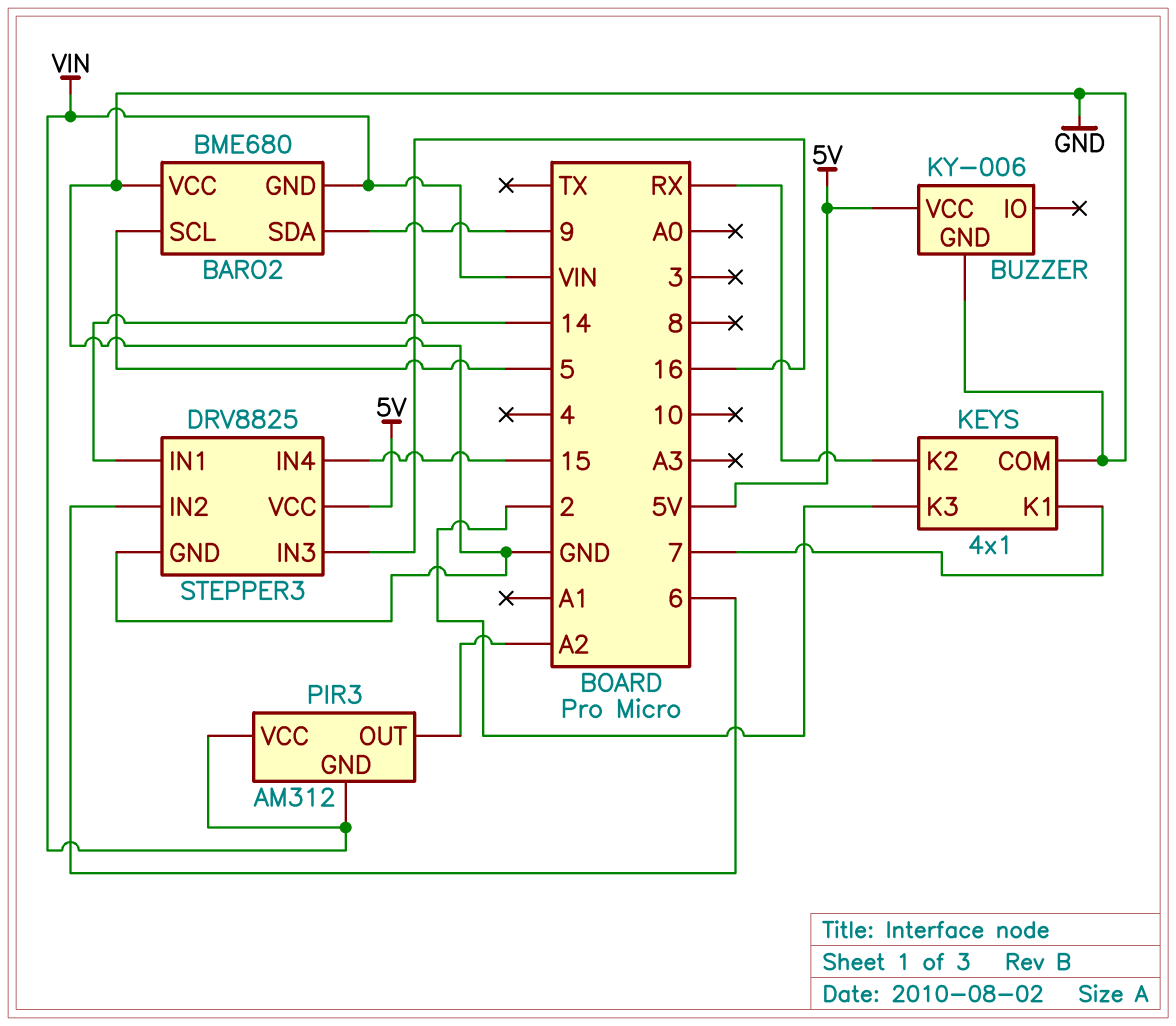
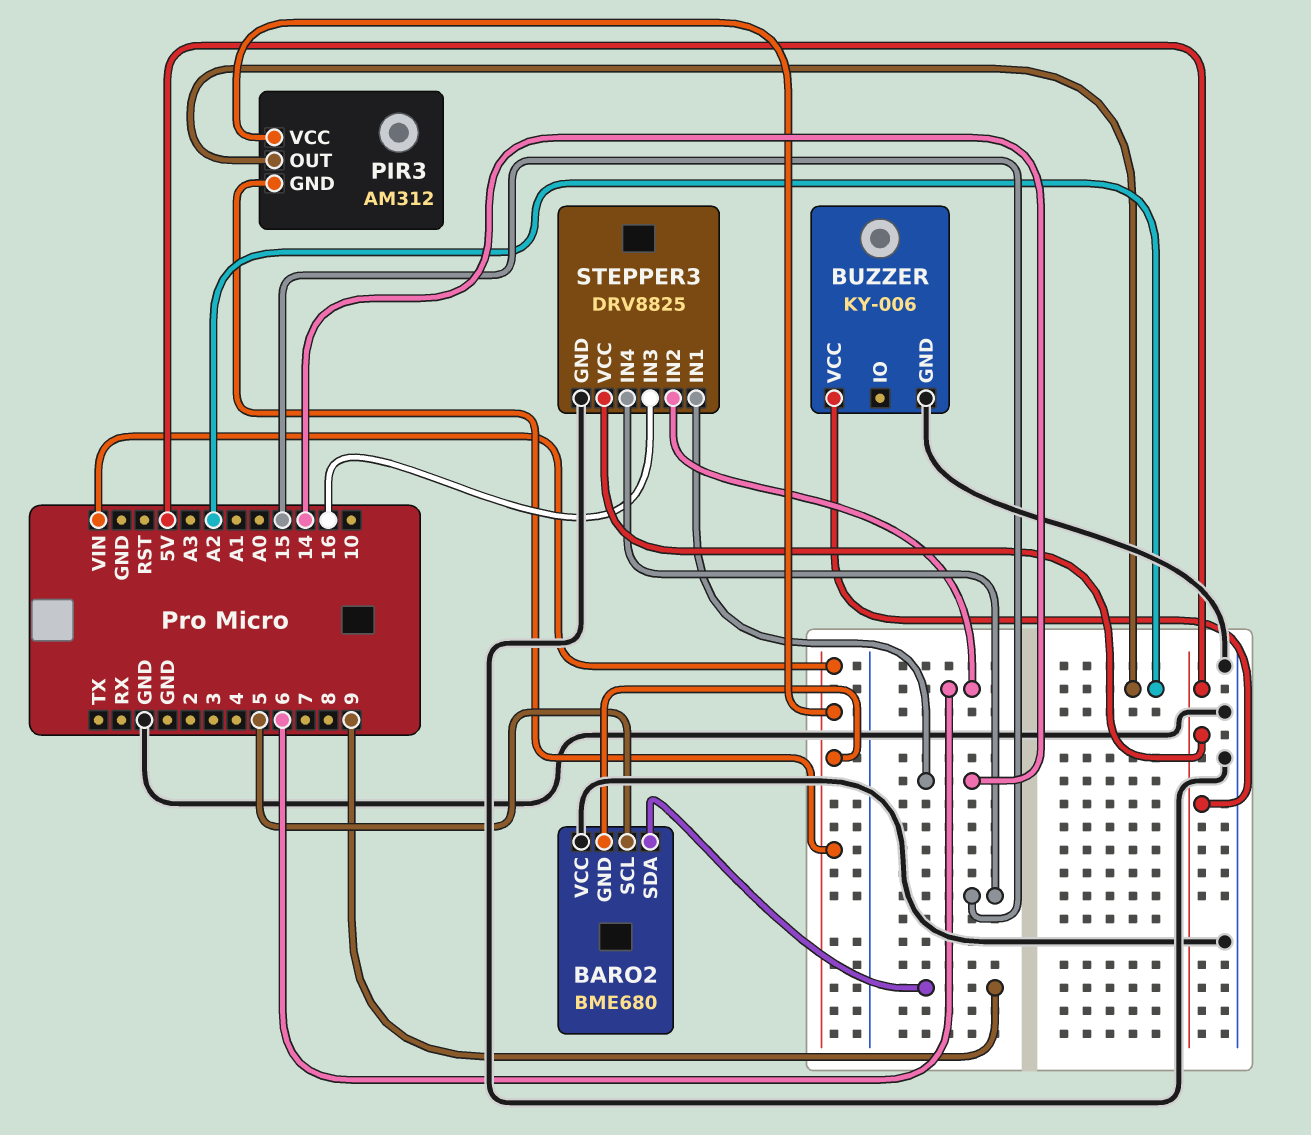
KEYS: 4x1 -> none
KEYS pin COM: GND -> none
KEYS pin K1: 7 -> none
KEYS pin K2: RX -> none
KEYS pin K3: 2 -> none

